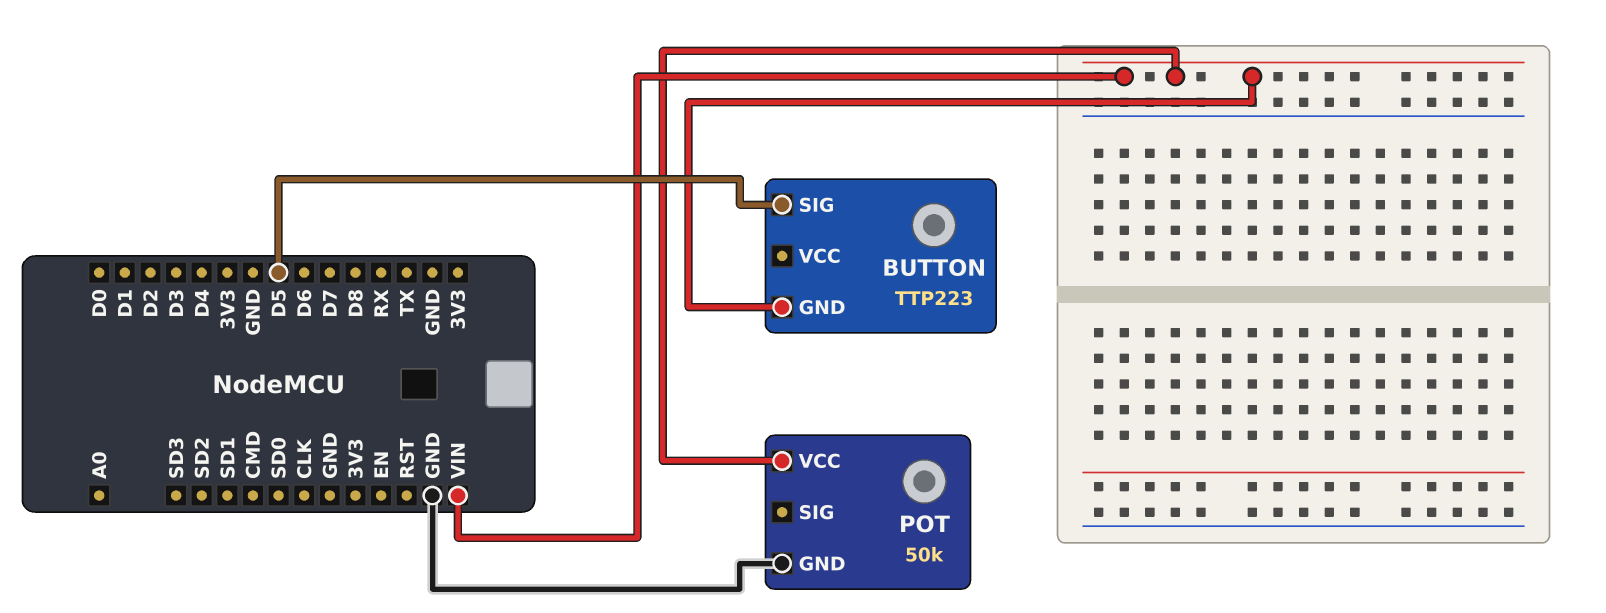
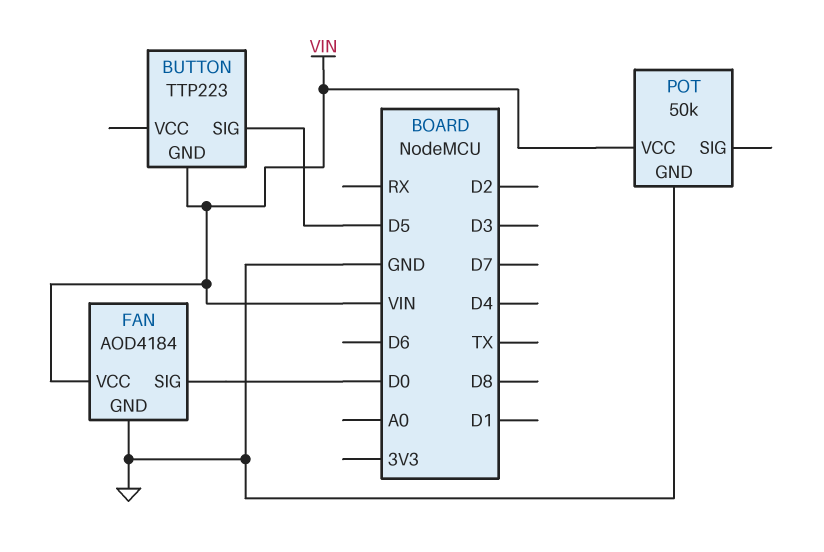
FAN: none -> AOD4184
FAN pin GND: none -> GND
FAN pin SIG: none -> D0
FAN pin VCC: none -> VIN

